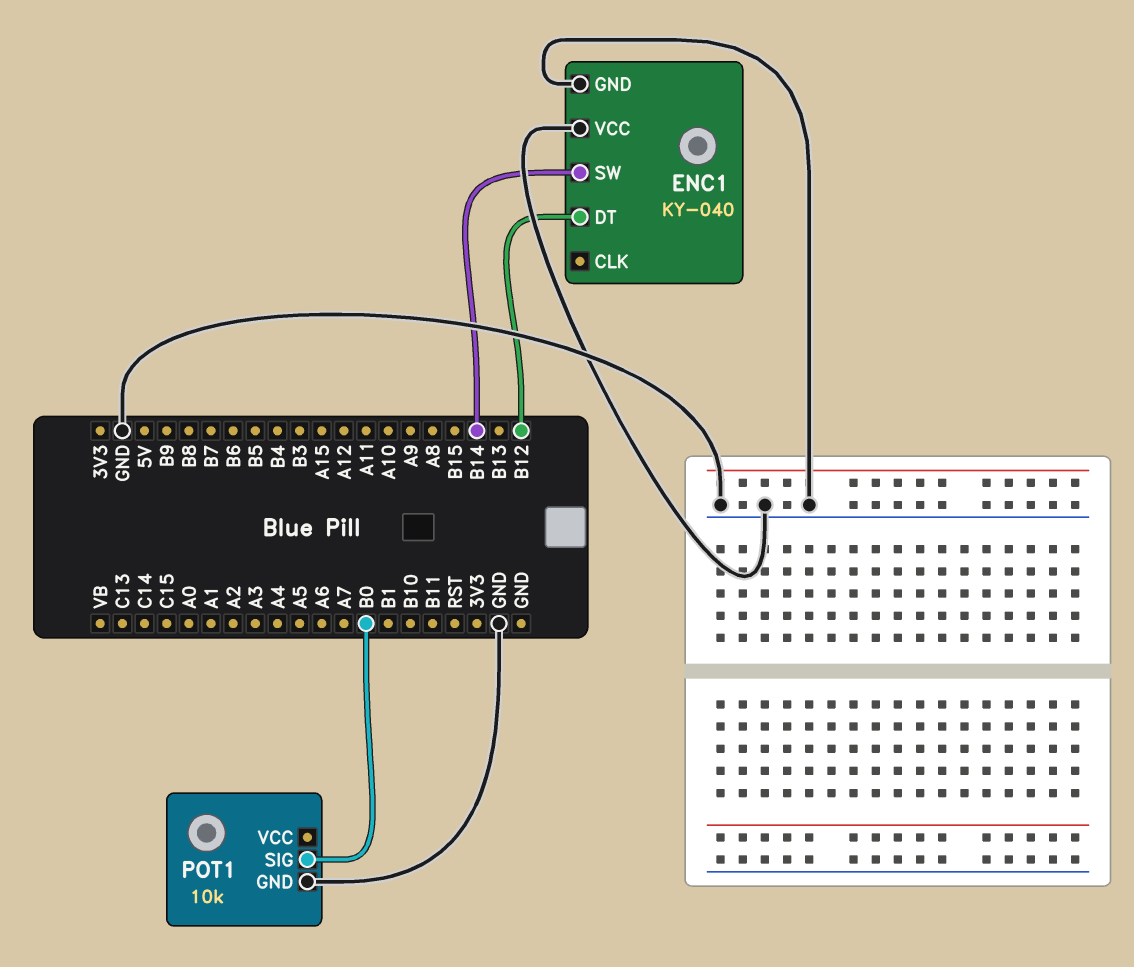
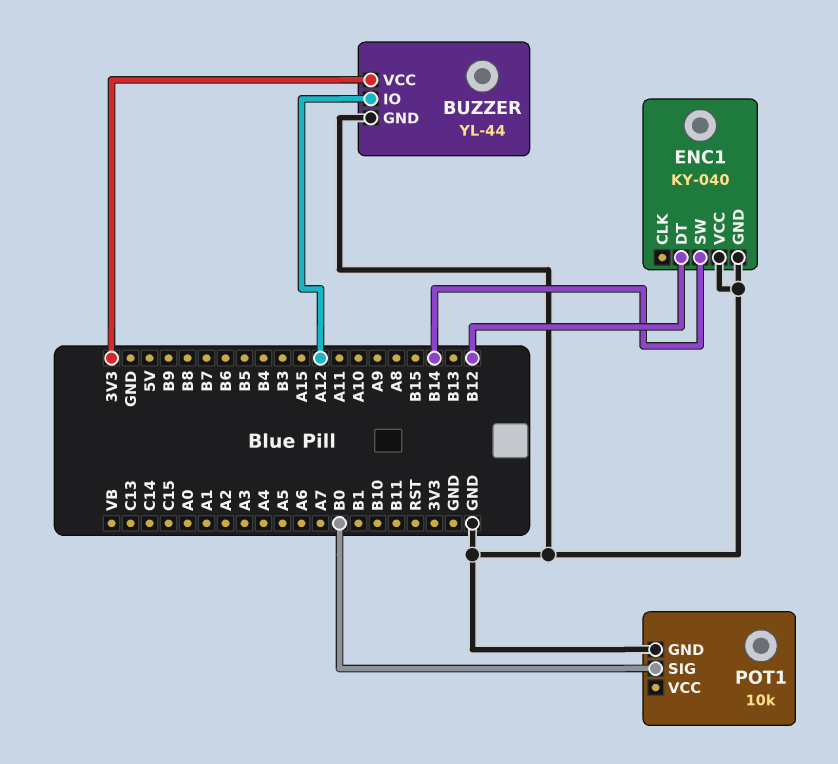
BUZZER: none -> YL-44
BUZZER pin GND: none -> GND
BUZZER pin IO: none -> A12
BUZZER pin VCC: none -> 3V3

